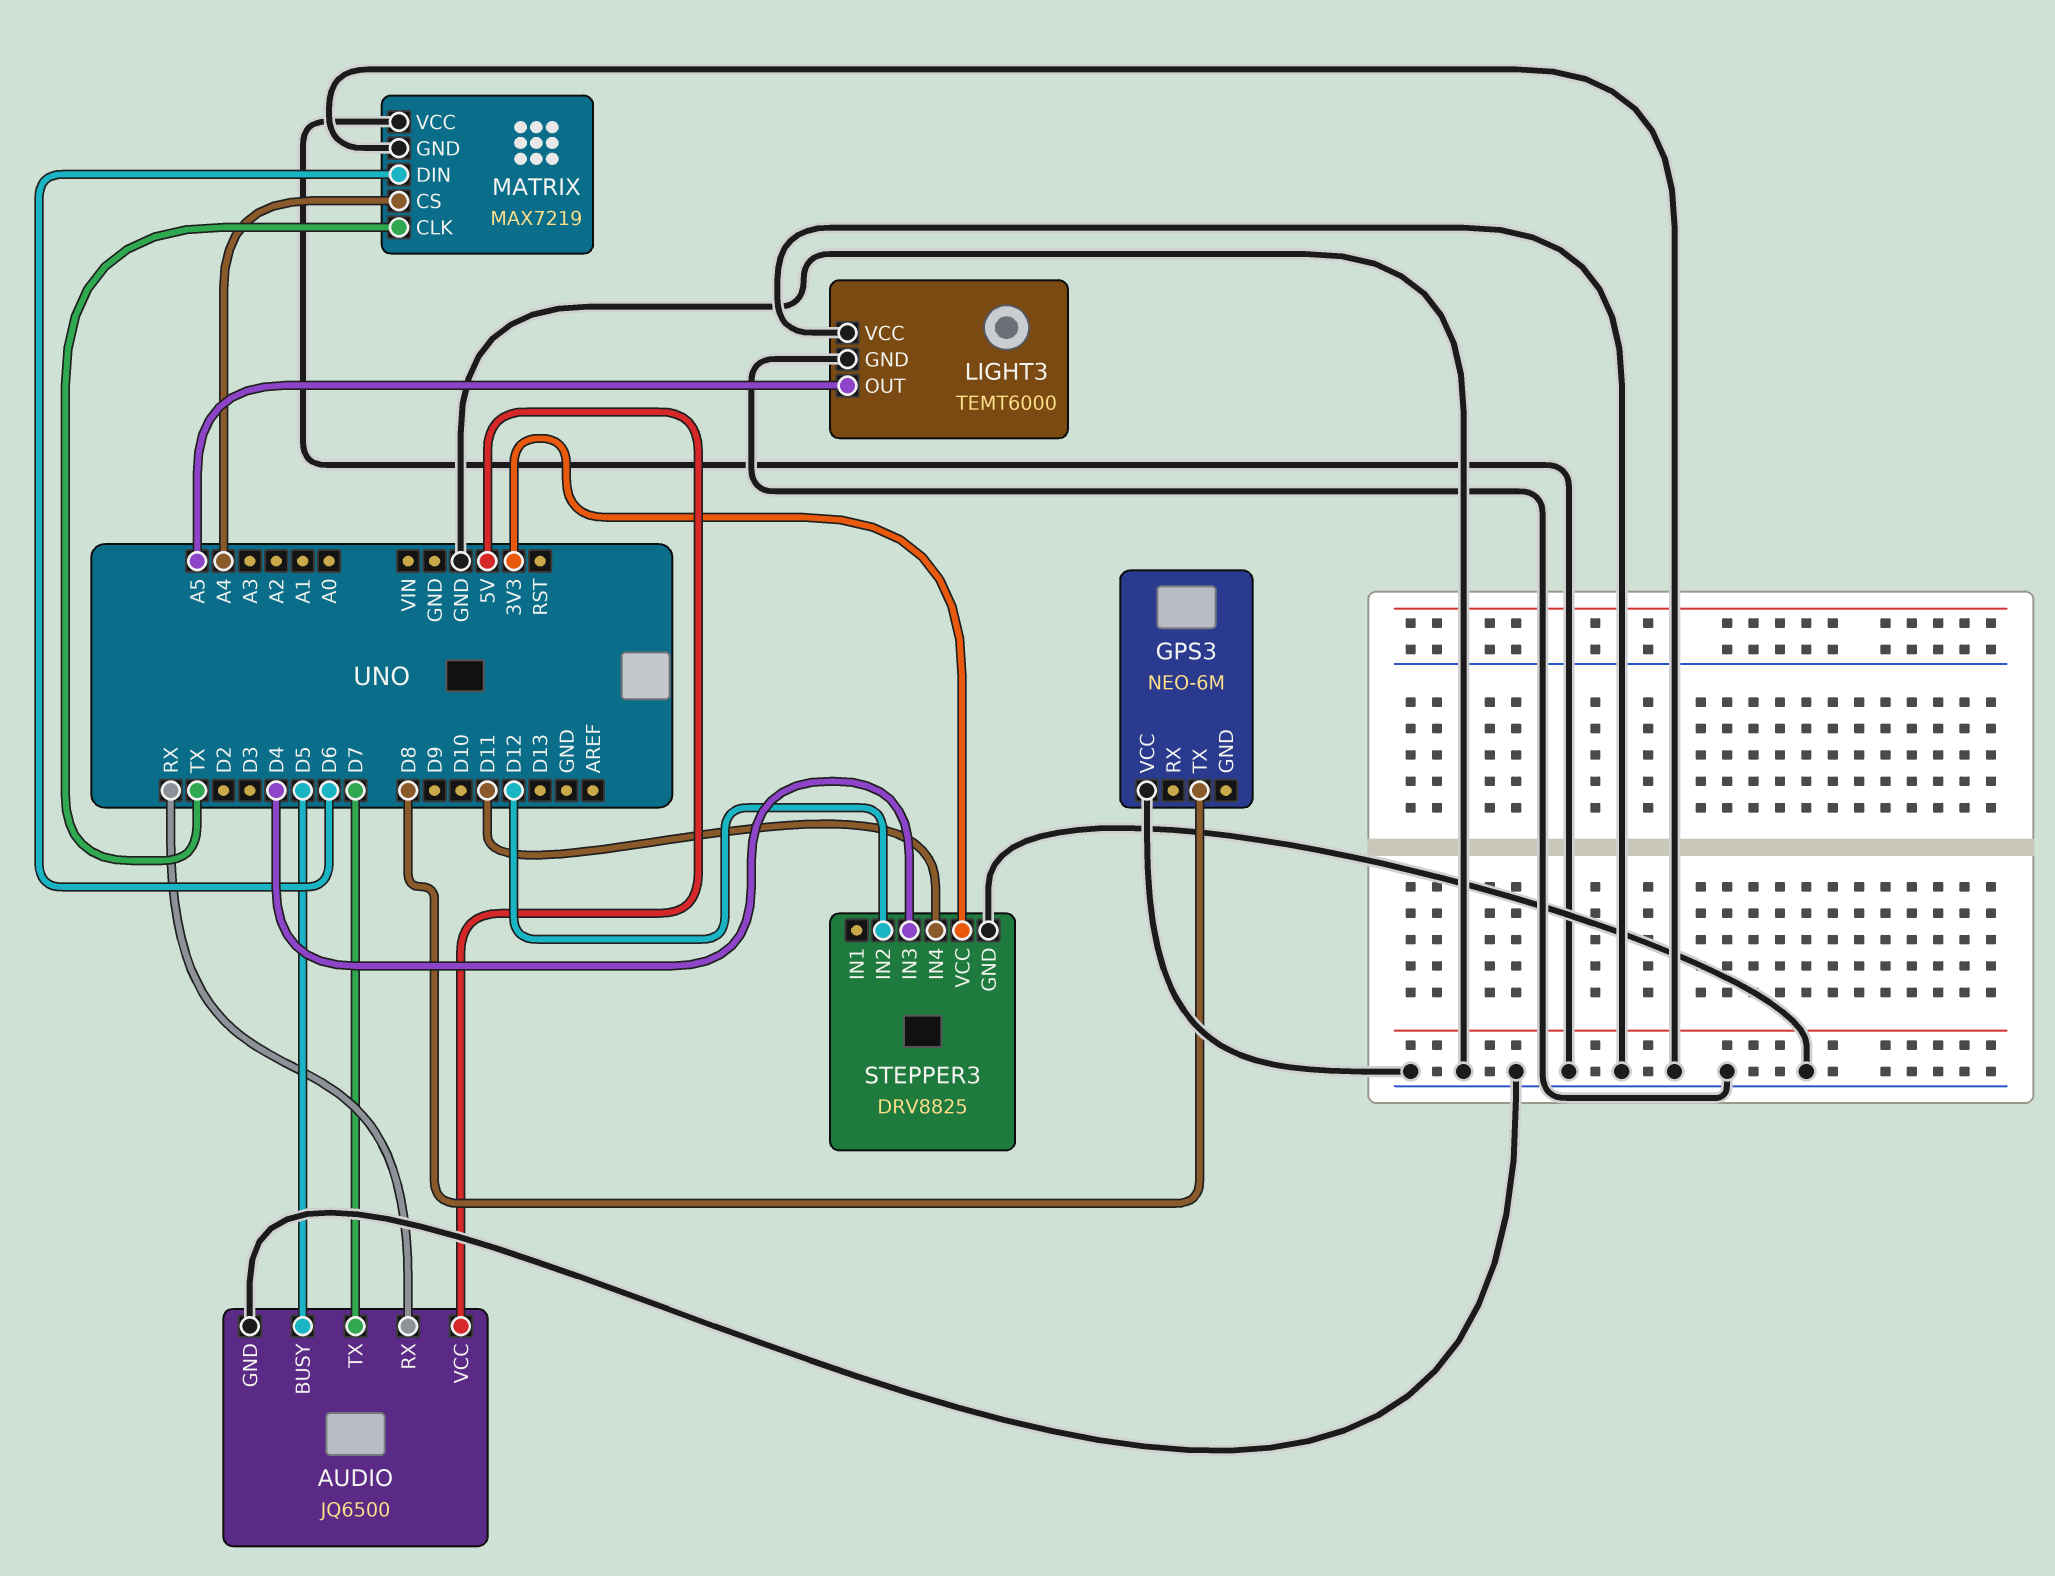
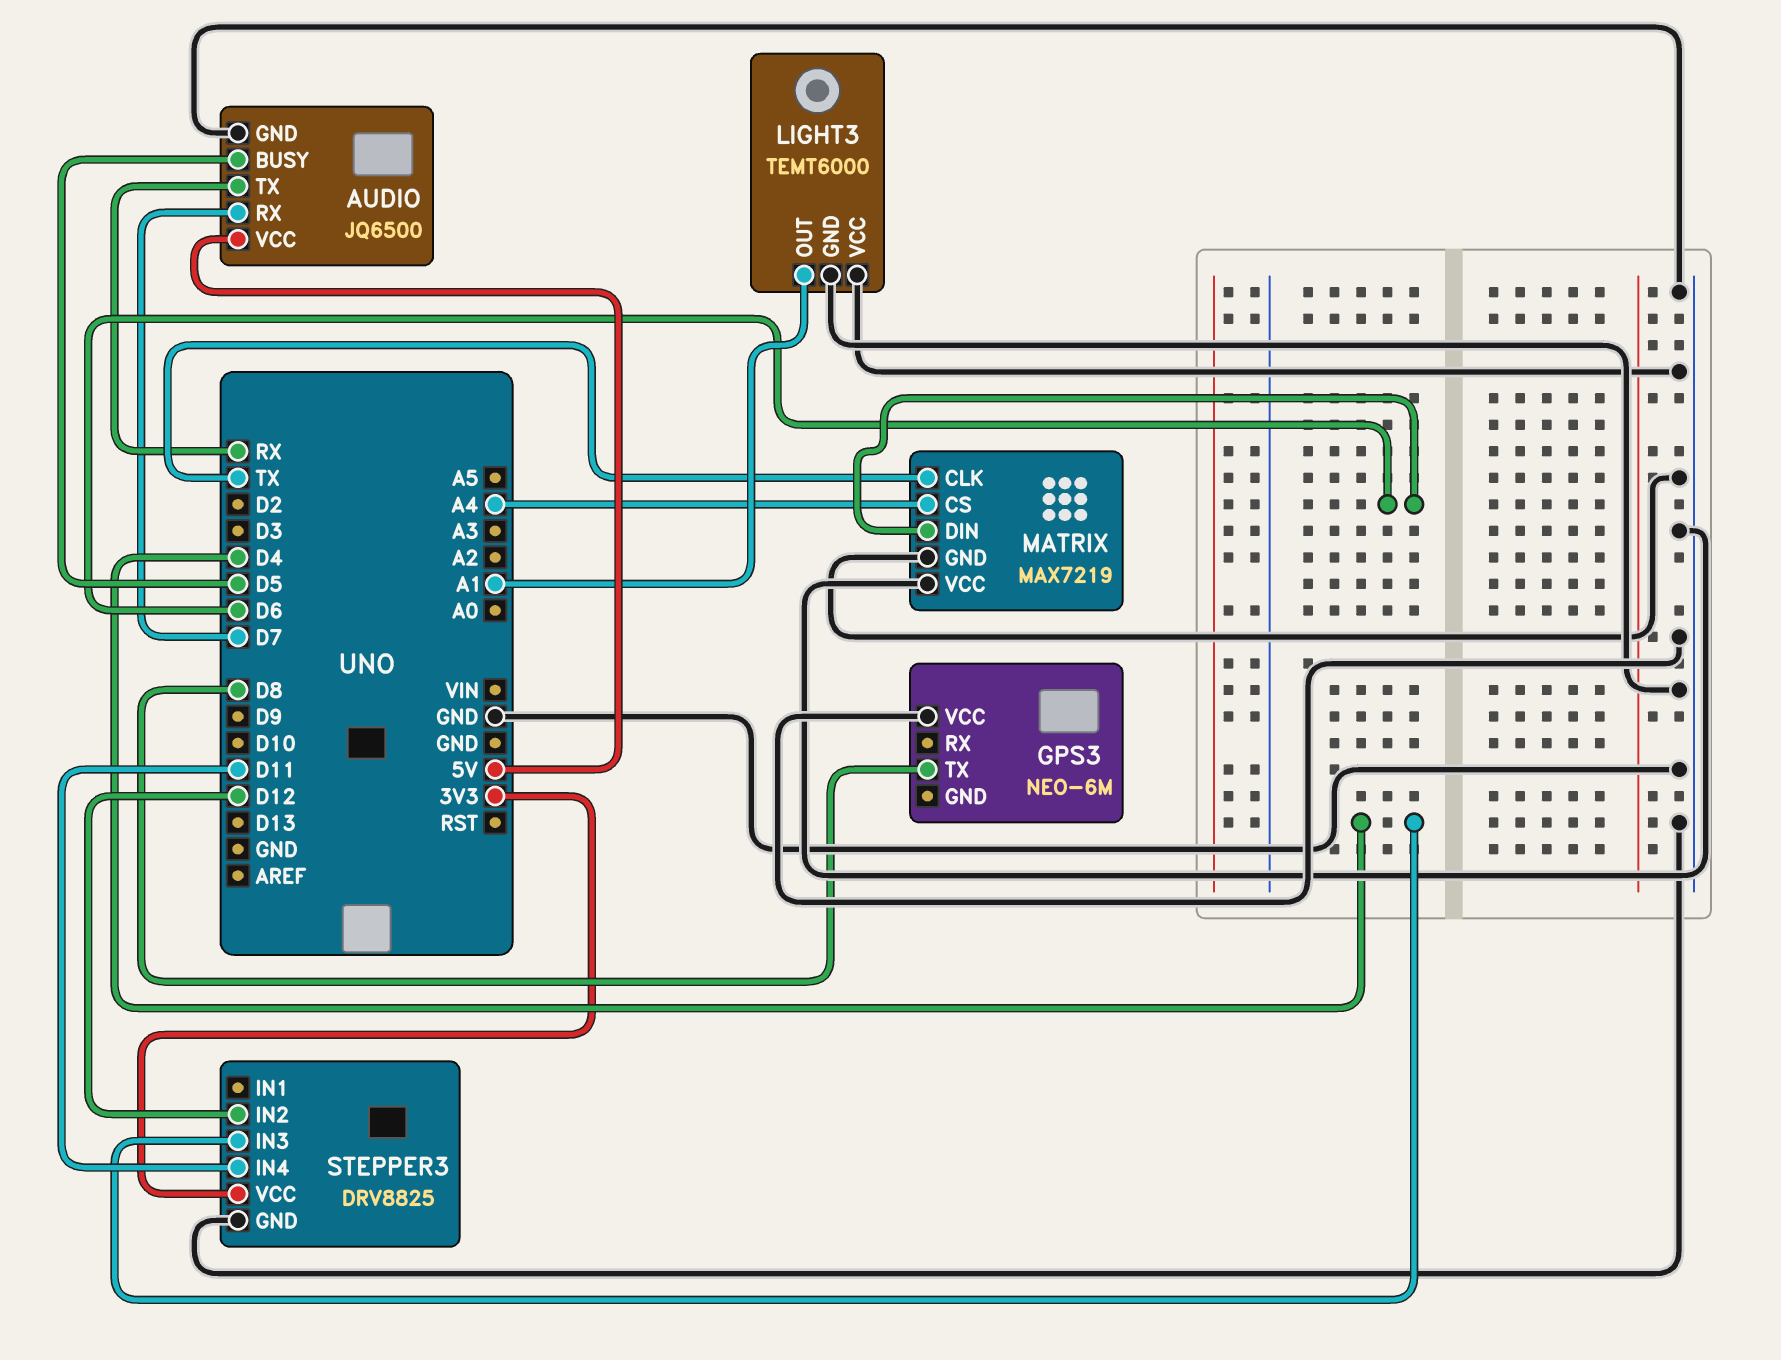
AUDIO pin RX: RX -> D7
AUDIO pin TX: D7 -> RX
LIGHT3 pin OUT: A5 -> A1

